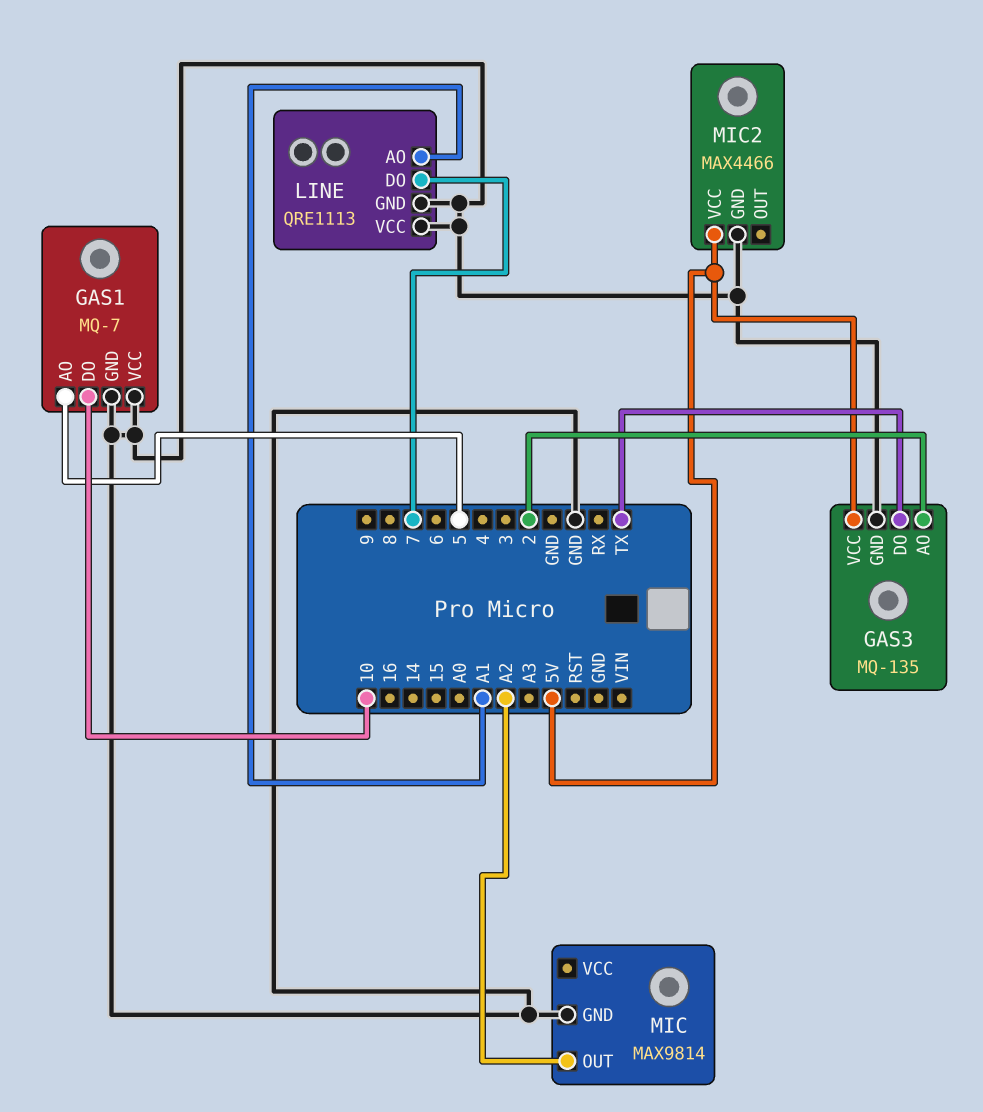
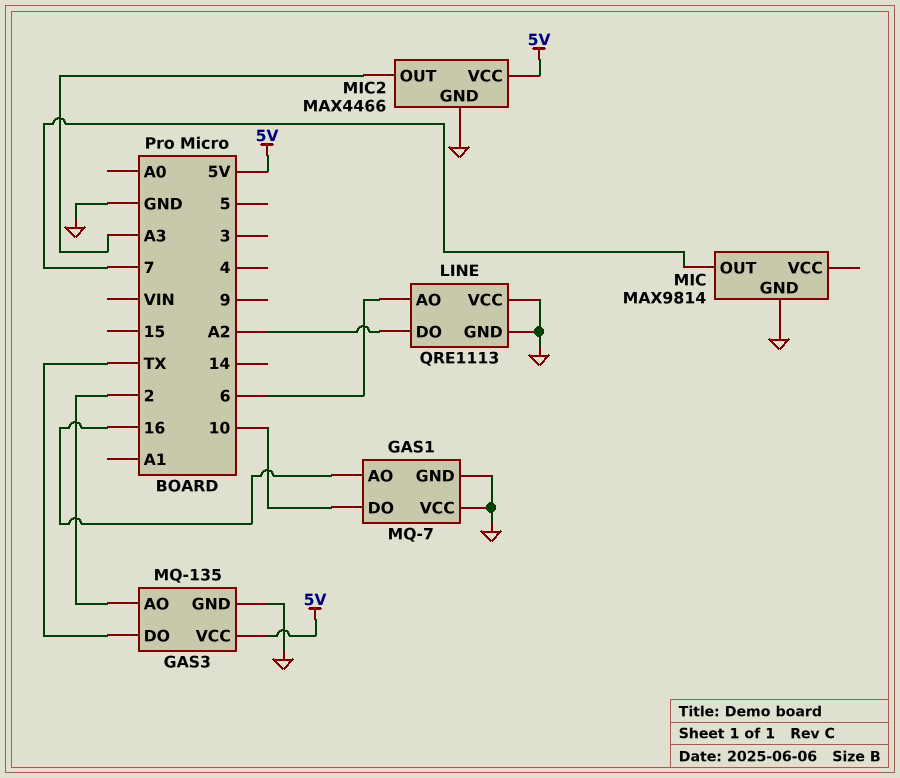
GAS1 pin AO: 5 -> 16
LINE pin AO: A1 -> 6
LINE pin DO: 7 -> A2
MIC pin OUT: A2 -> 7
MIC2 pin OUT: none -> A3

